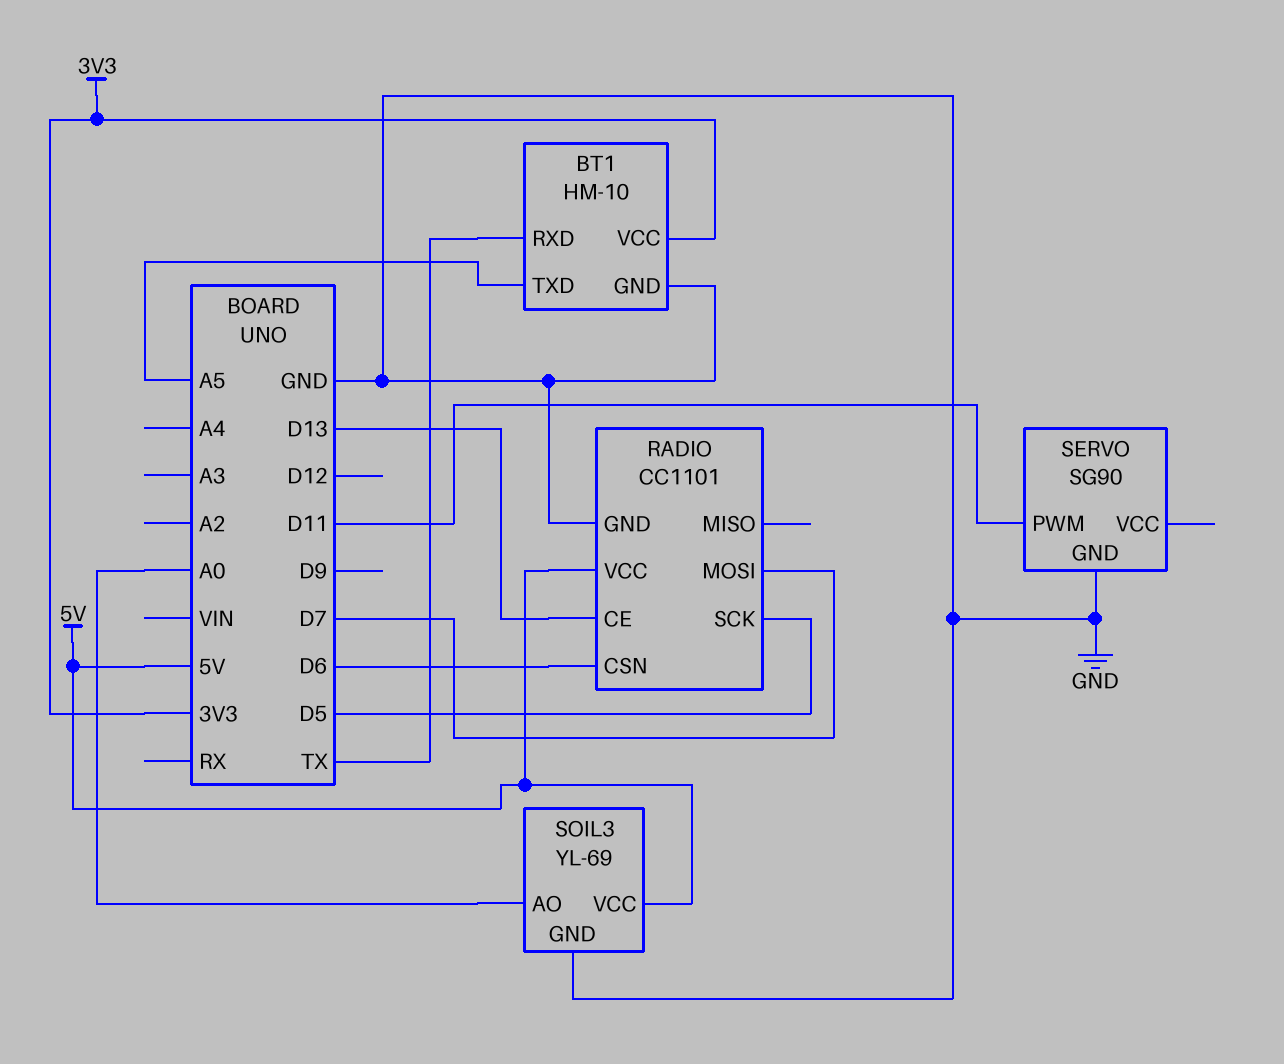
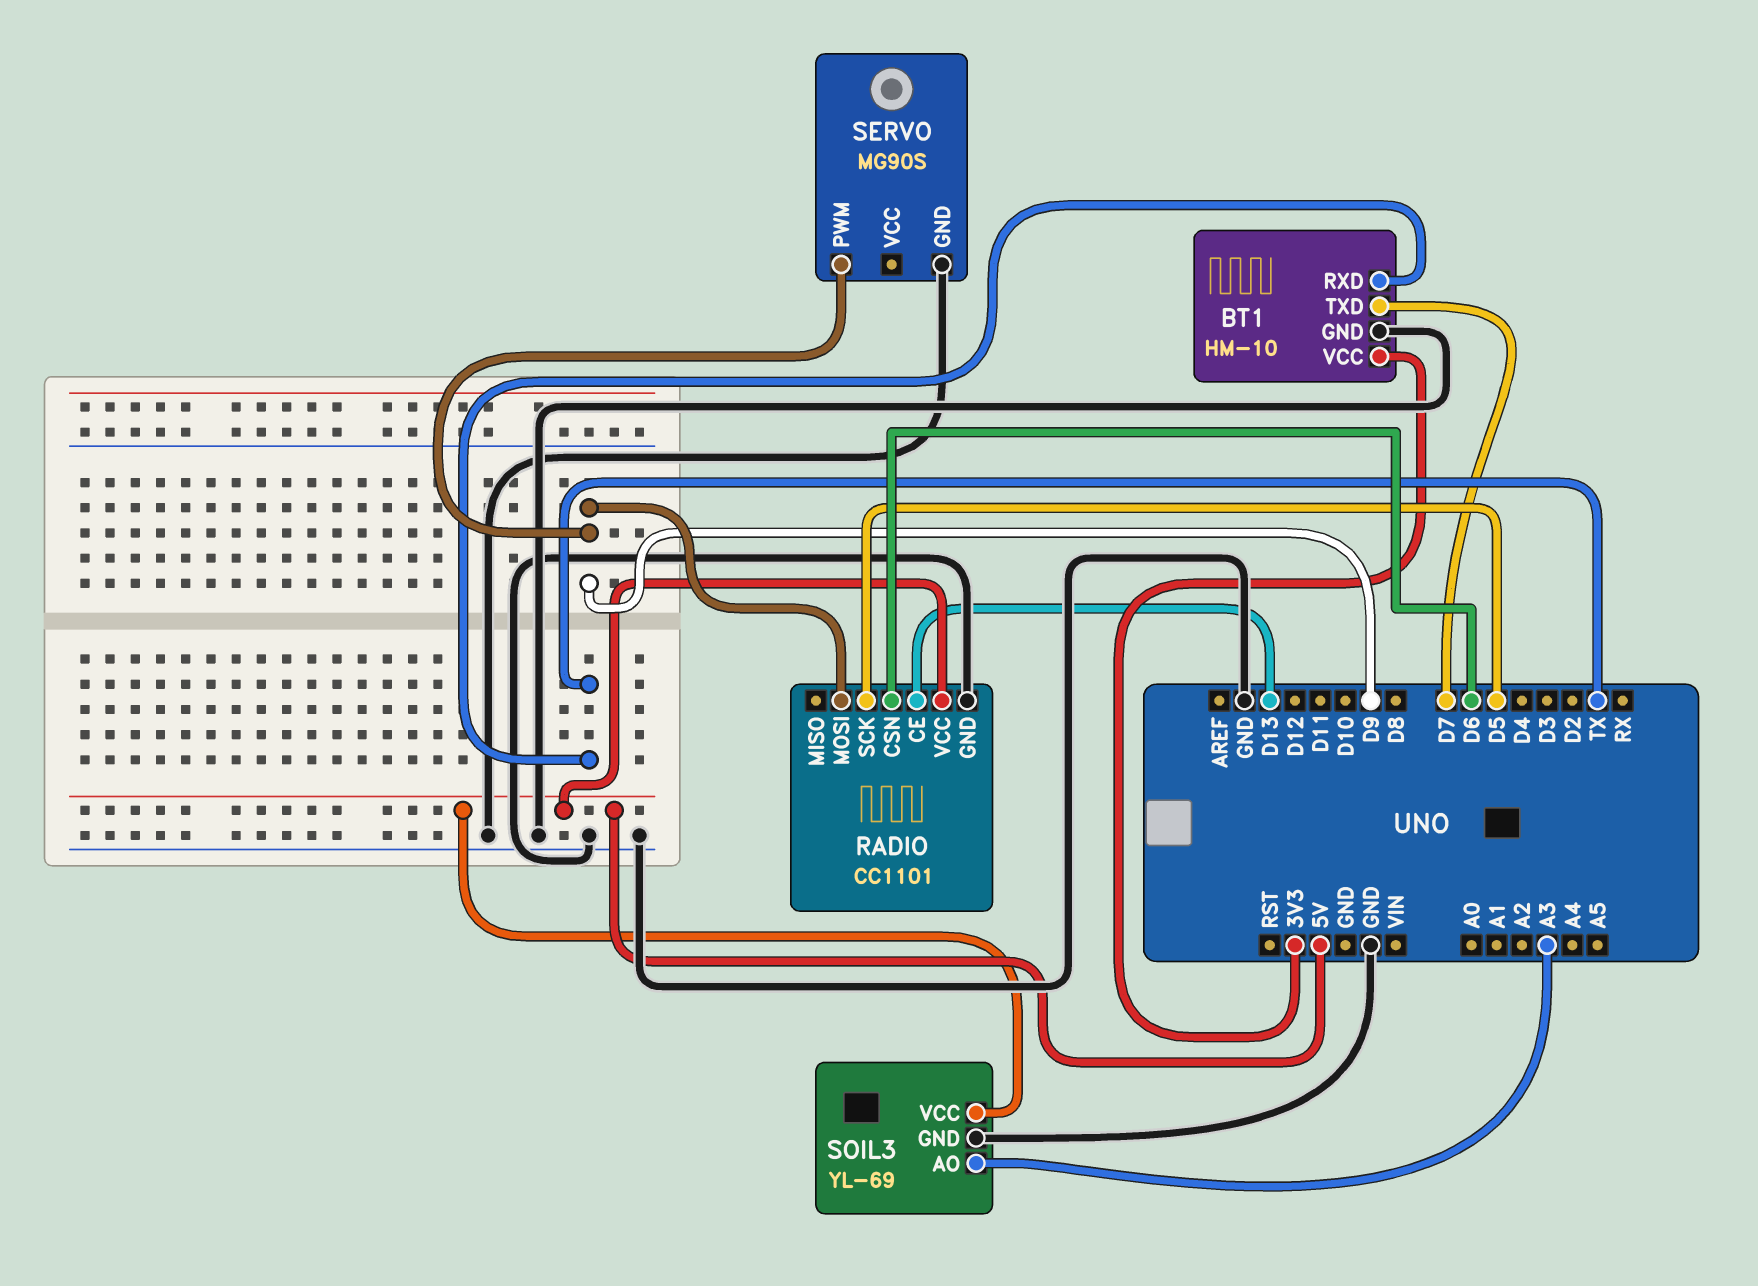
BT1 pin TXD: A5 -> D7
RADIO pin MOSI: D7 -> D9
SERVO: SG90 -> MG90S
SERVO pin PWM: D11 -> D9
SOIL3 pin AO: A0 -> A3

